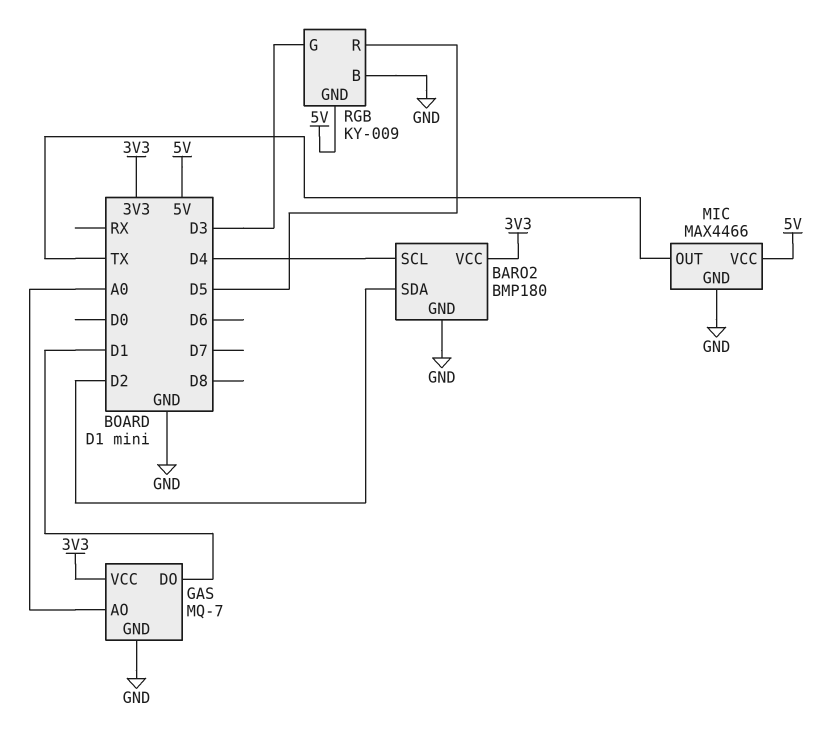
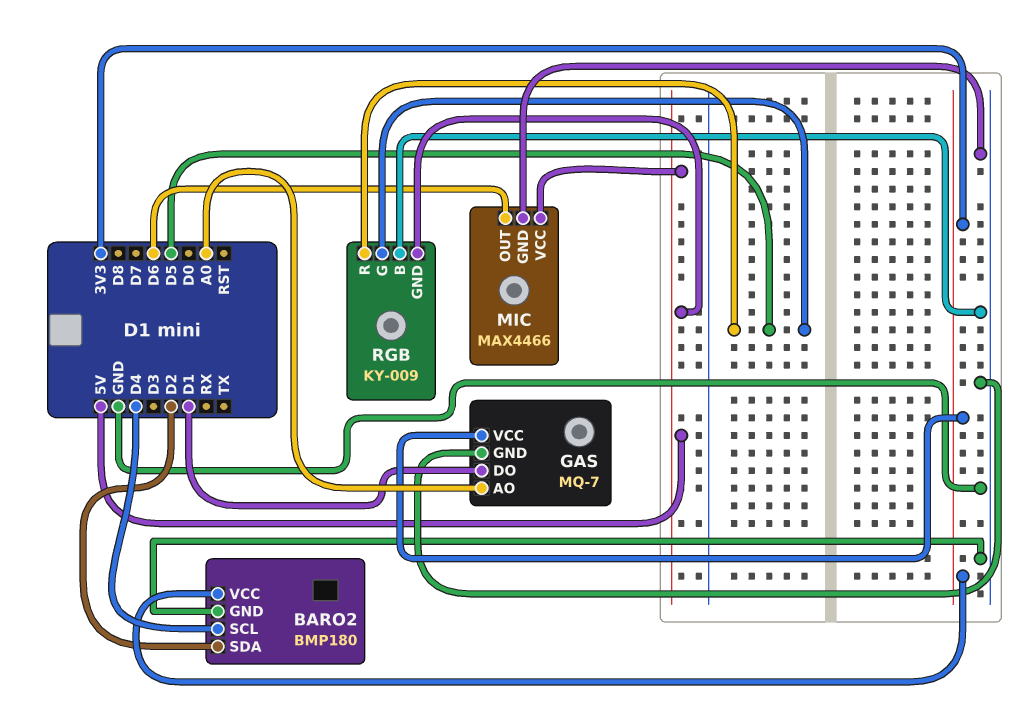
MIC pin OUT: TX -> D6
RGB pin G: D3 -> D5

